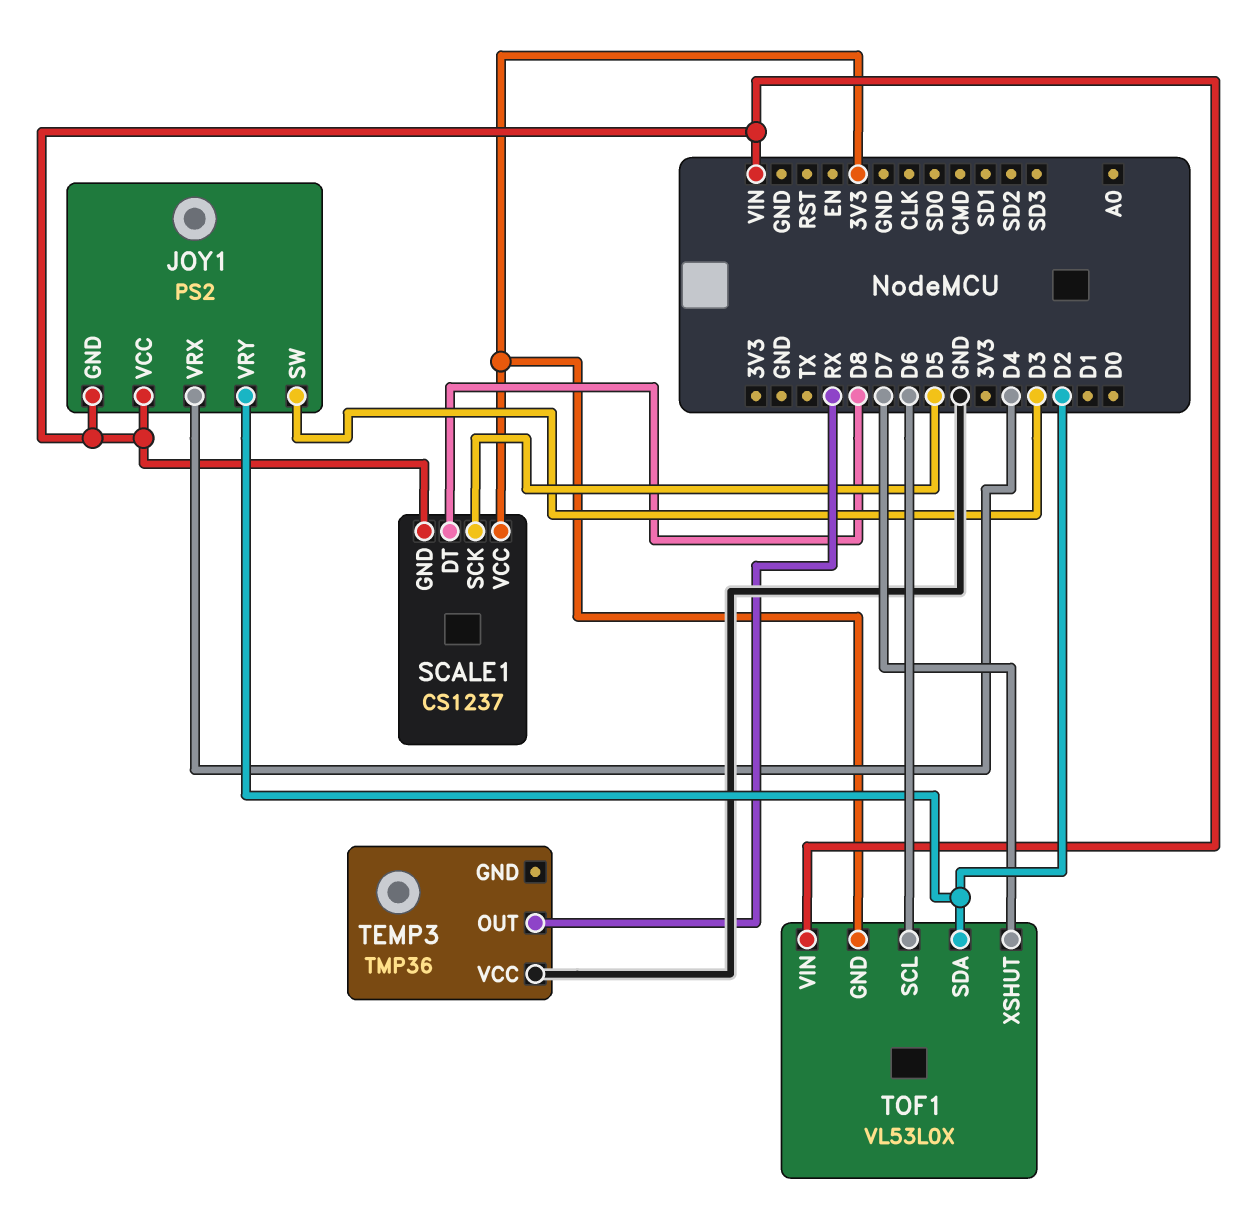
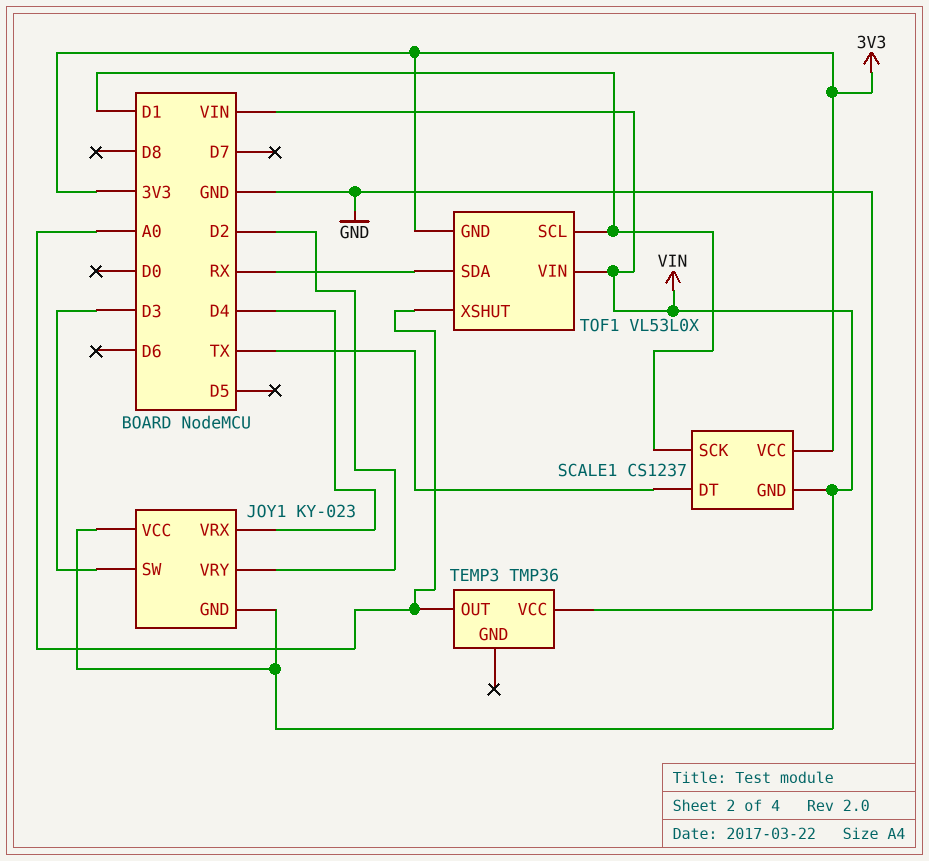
JOY1: PS2 -> KY-023
SCALE1 pin DT: D8 -> TX
SCALE1 pin SCK: D5 -> D1
TEMP3 pin OUT: RX -> A0
TOF1 pin SCL: D6 -> D1
TOF1 pin SDA: D2 -> RX
TOF1 pin XSHUT: D7 -> A0

